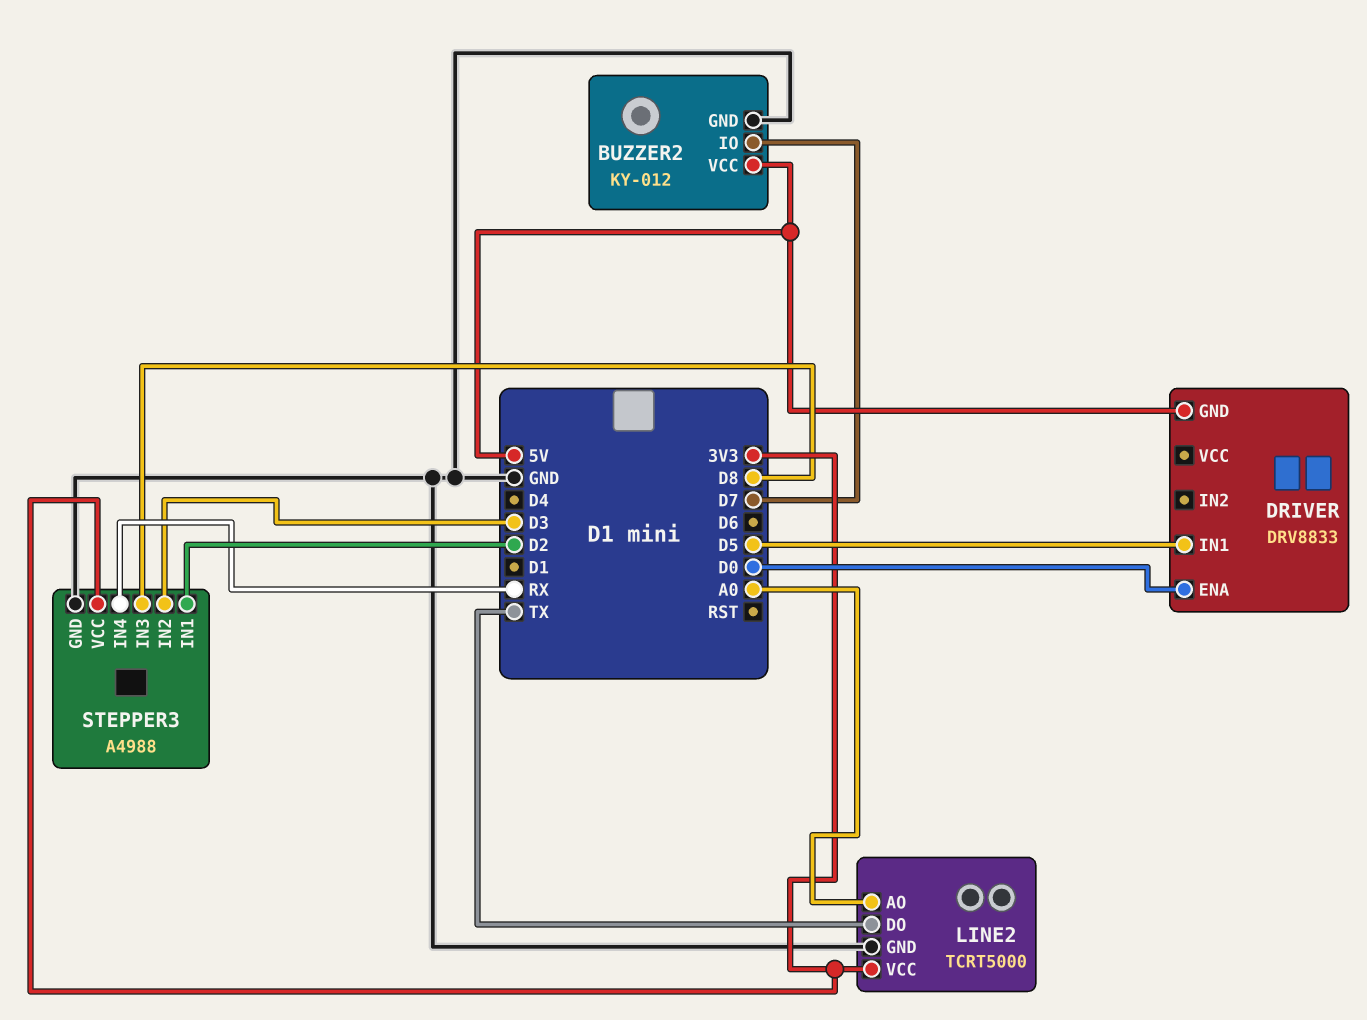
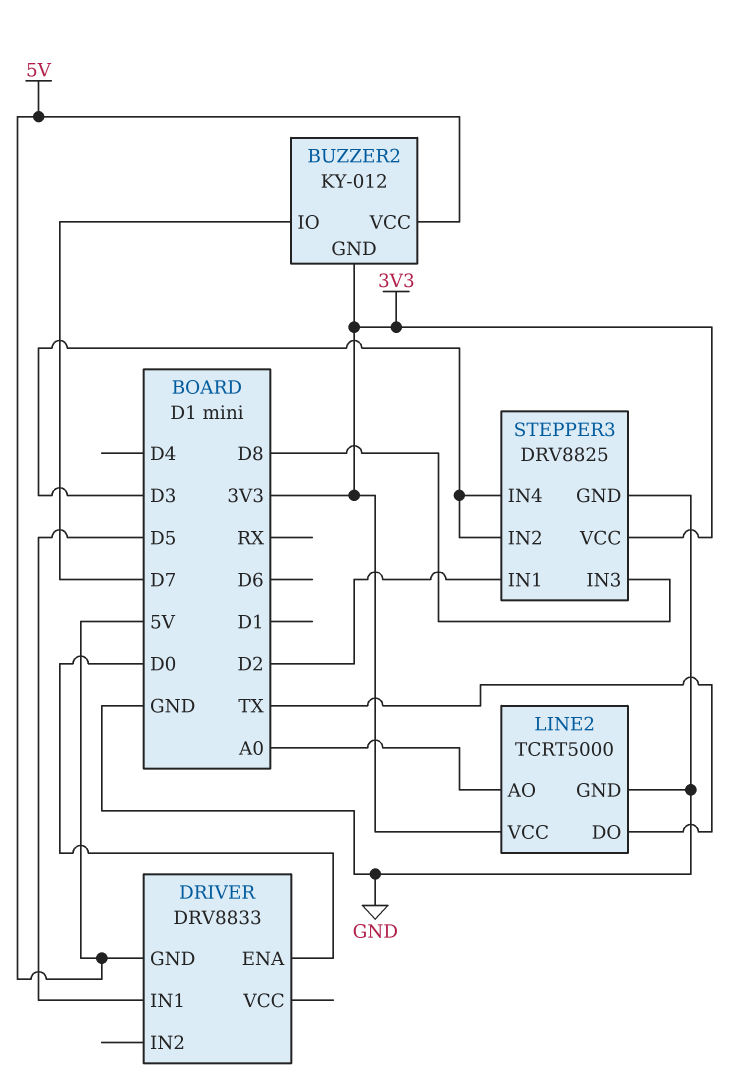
BUZZER2 pin GND: GND -> 3V3
STEPPER3: A4988 -> DRV8825
STEPPER3 pin IN4: RX -> D3

